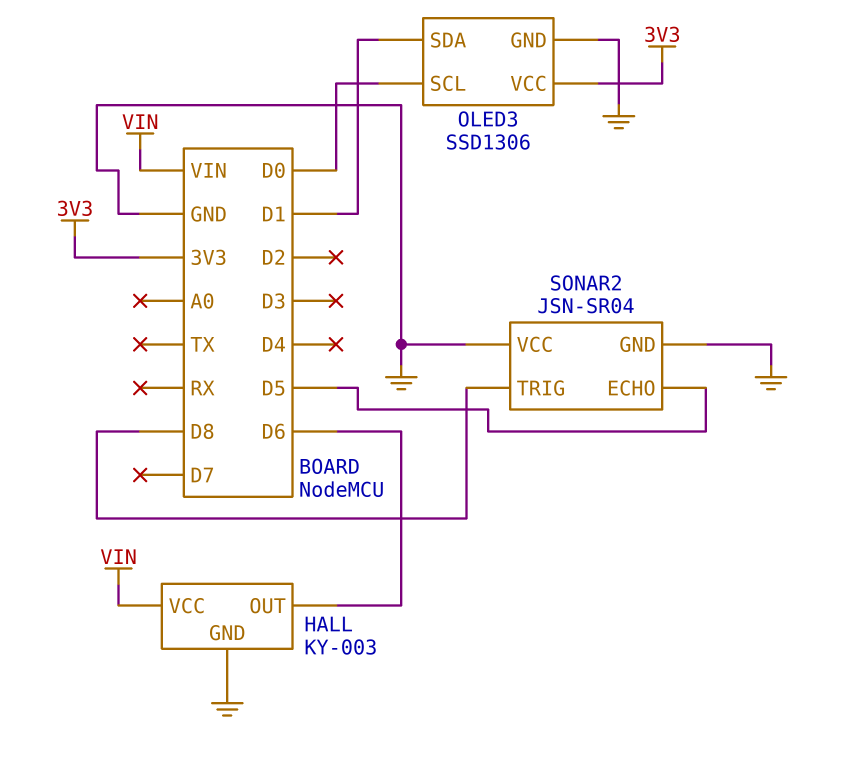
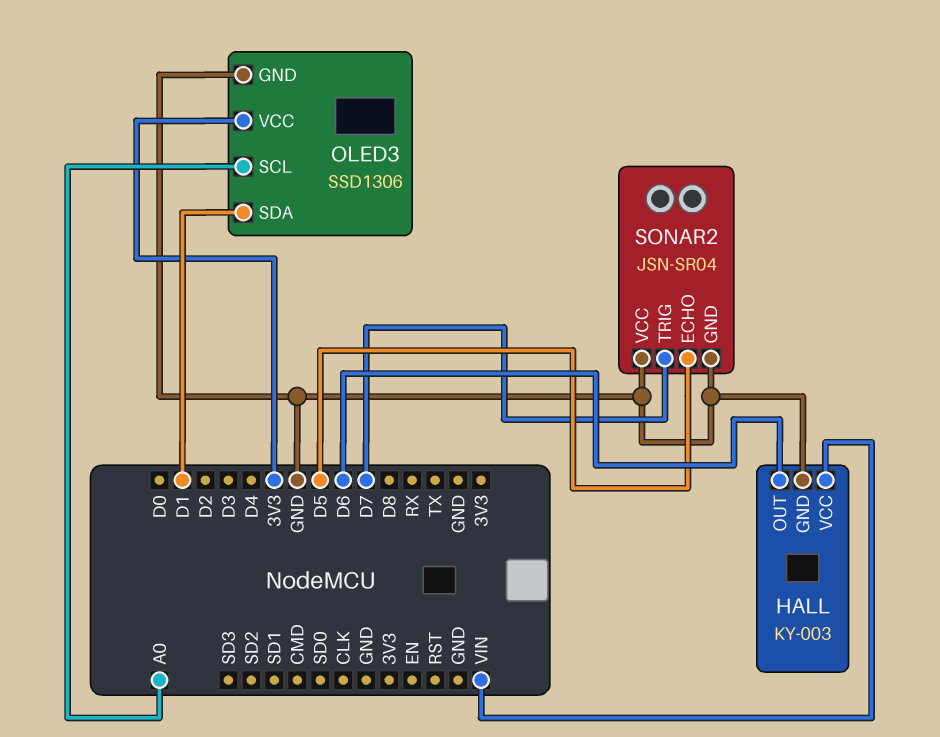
OLED3 pin SCL: D0 -> A0
SONAR2 pin TRIG: D8 -> D7

